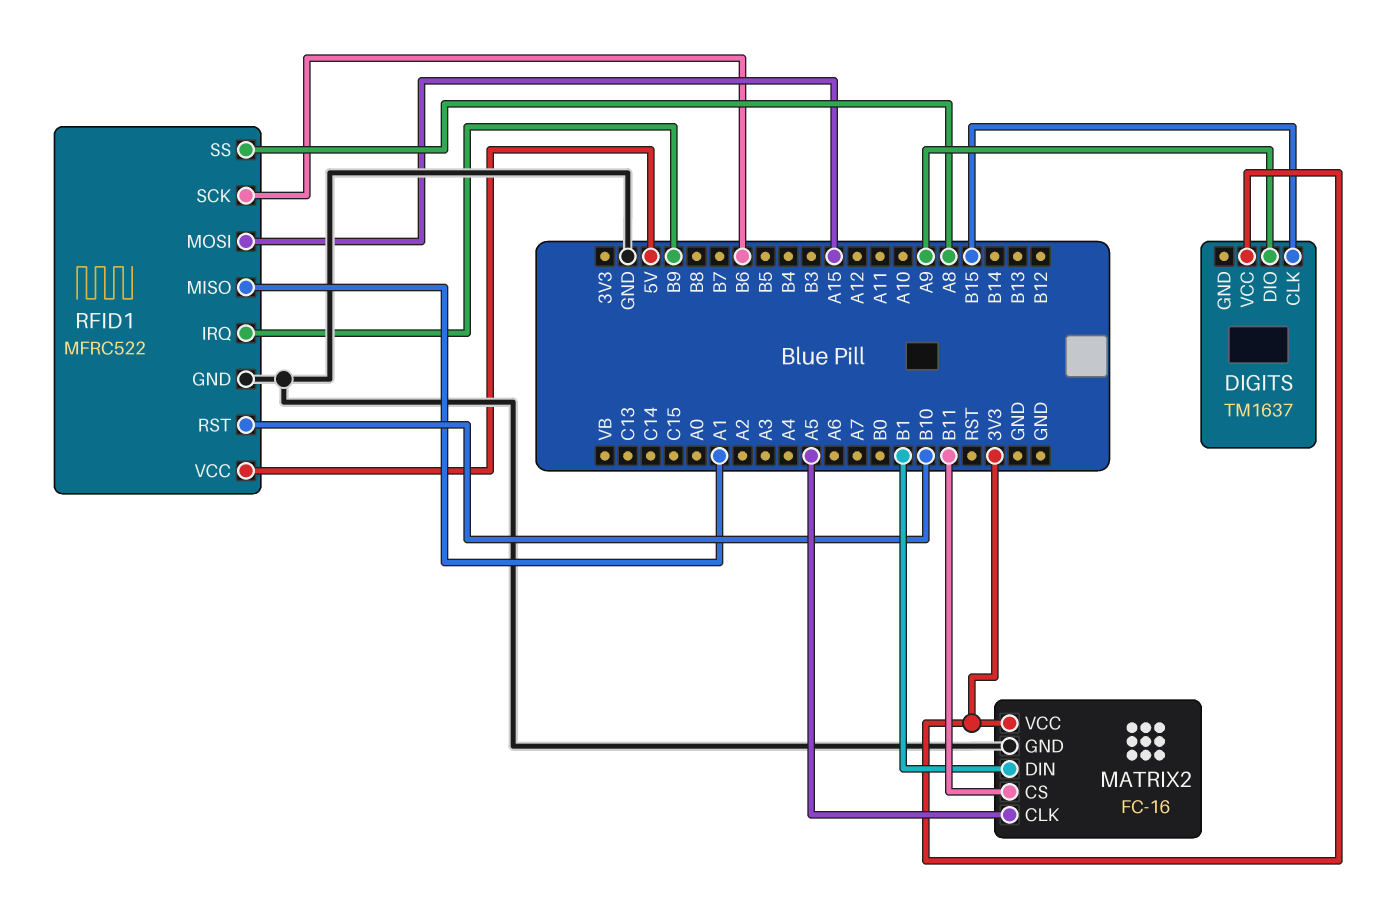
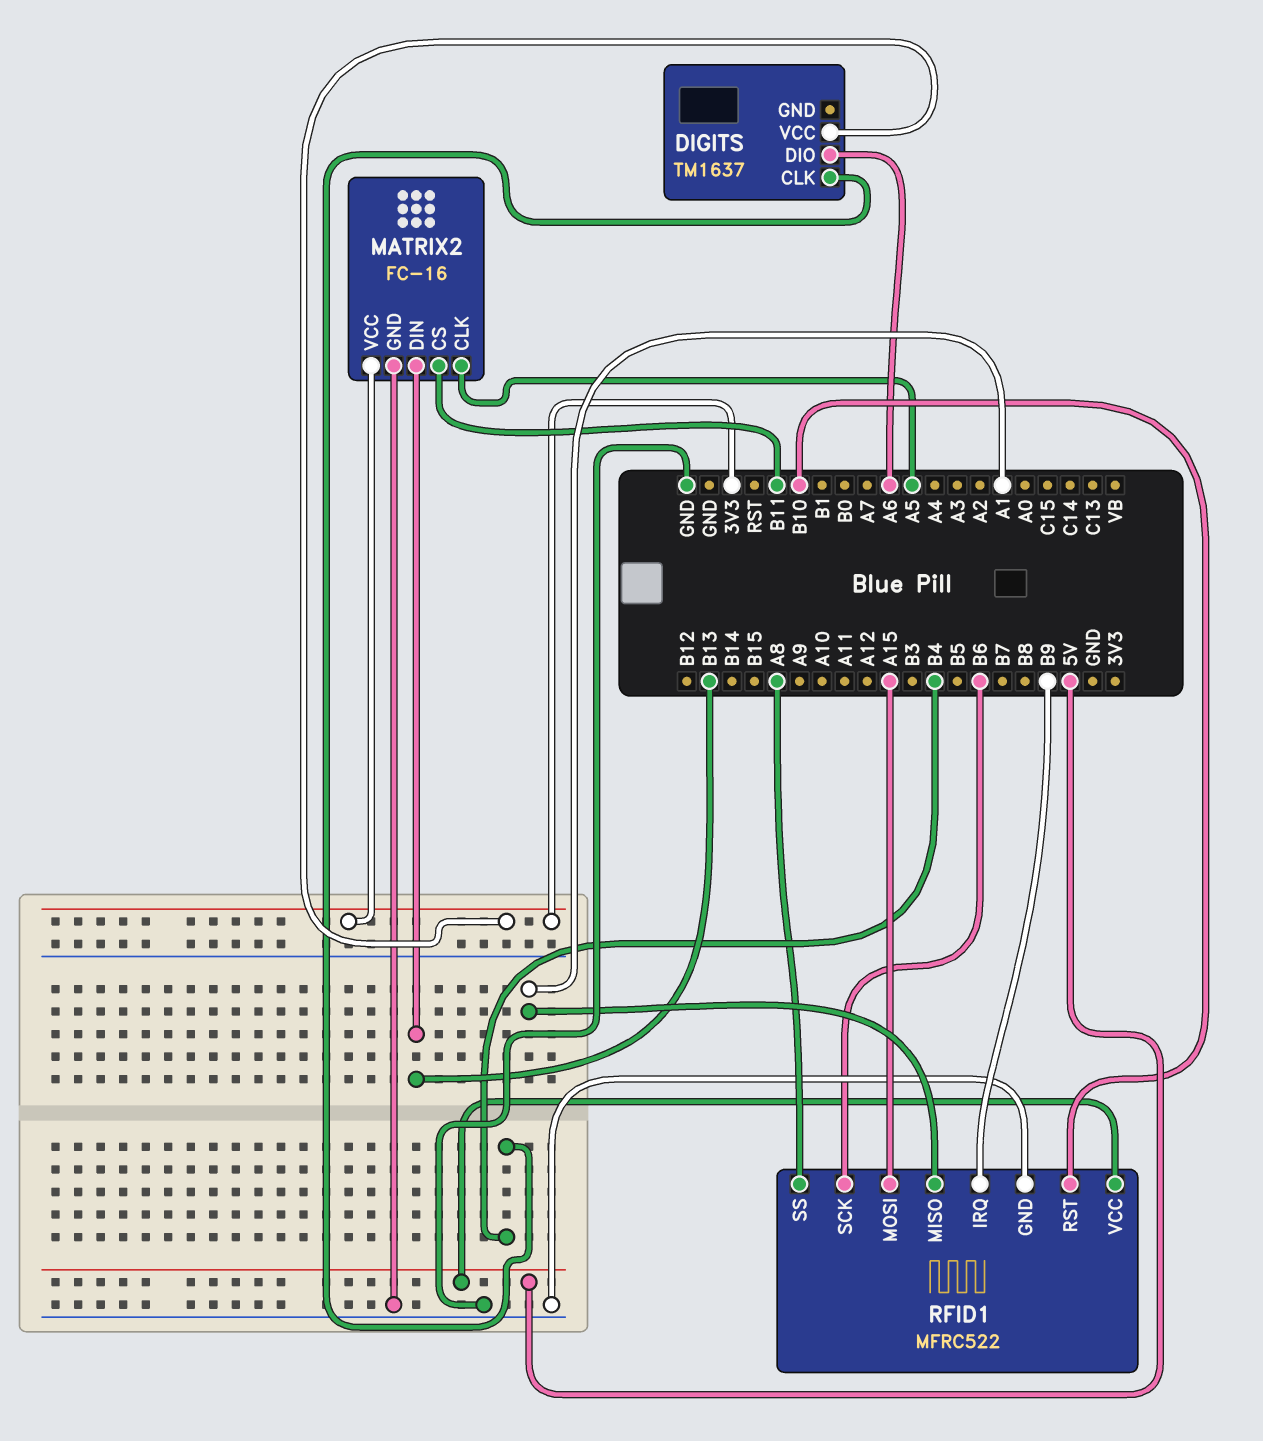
DIGITS pin CLK: B15 -> B4
DIGITS pin DIO: A9 -> A6
MATRIX2 pin DIN: B1 -> B13

